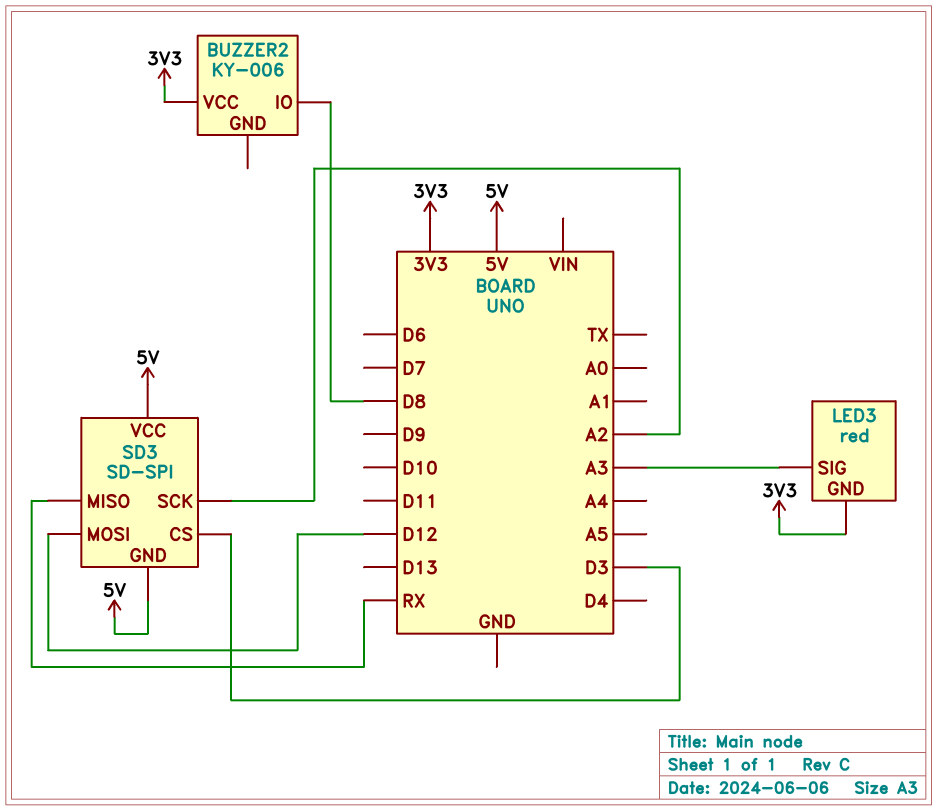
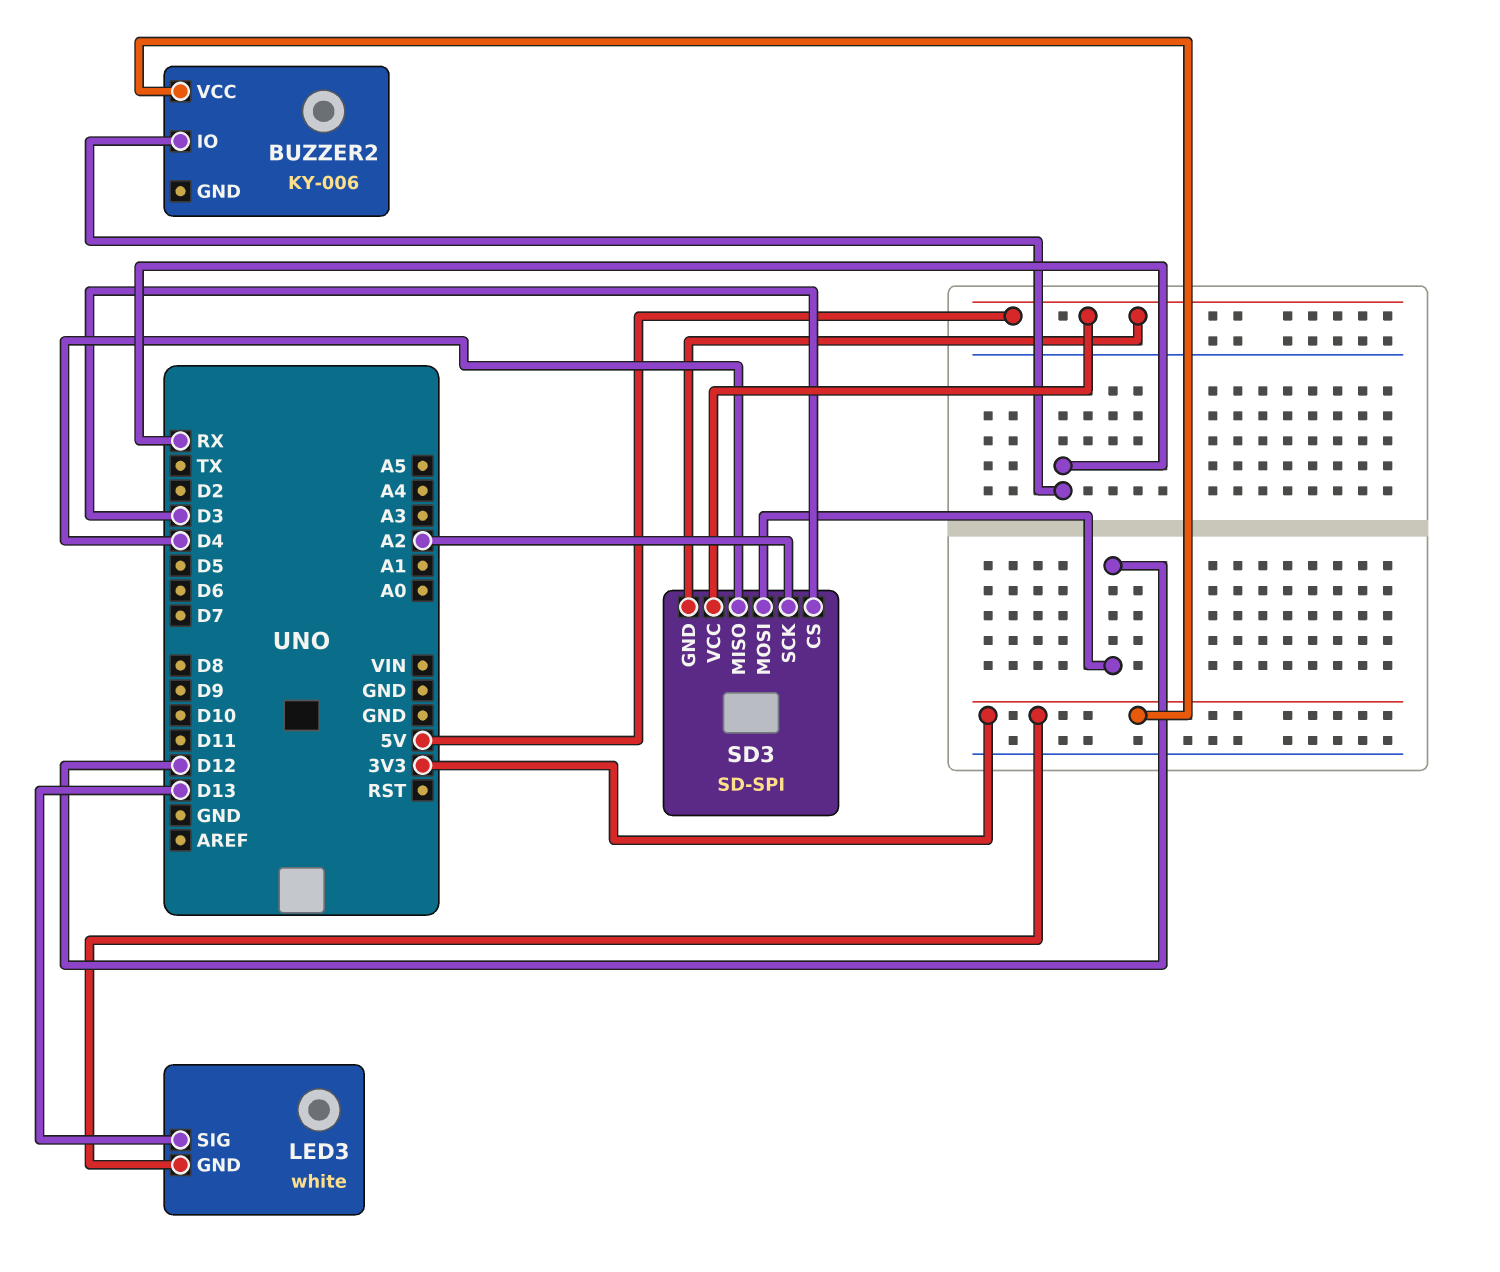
BUZZER2 pin IO: D8 -> RX
LED3: red -> white
LED3 pin SIG: A3 -> D13
SD3 pin MISO: RX -> D4

